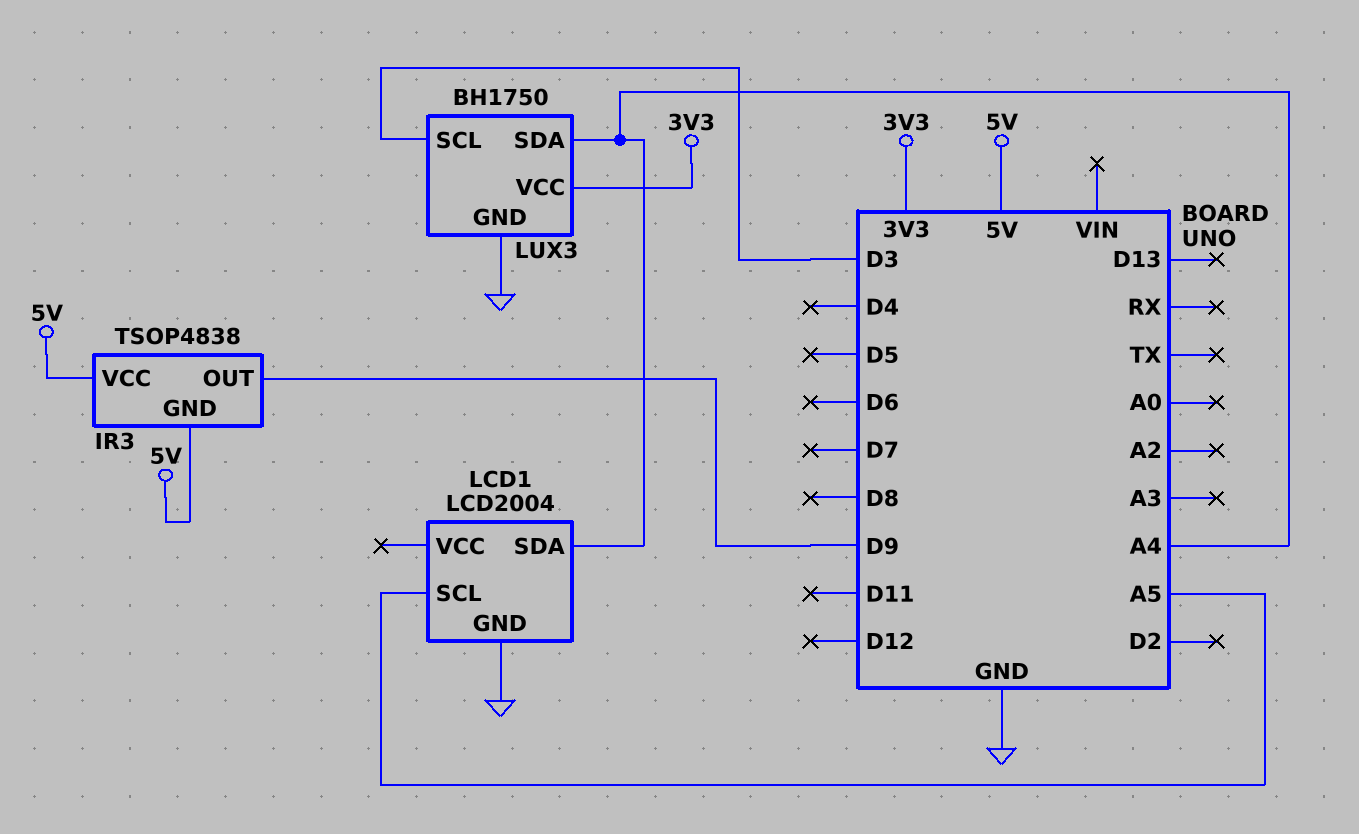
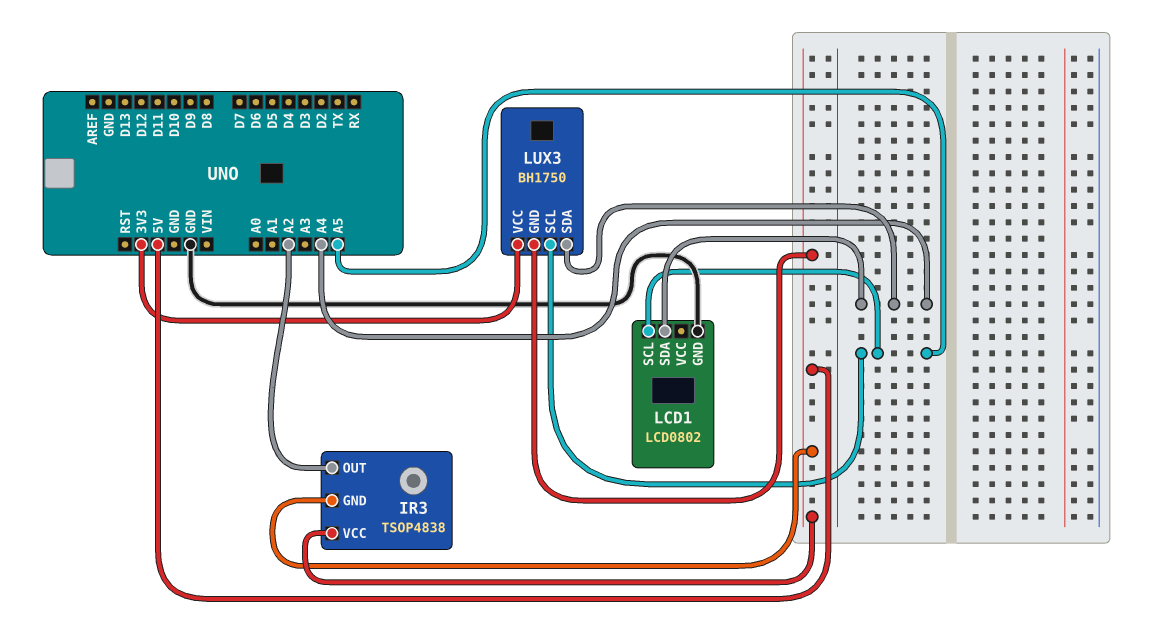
IR3 pin OUT: D9 -> A2
LCD1: LCD2004 -> LCD0802
LUX3 pin GND: GND -> 5V
LUX3 pin SCL: D3 -> A5

